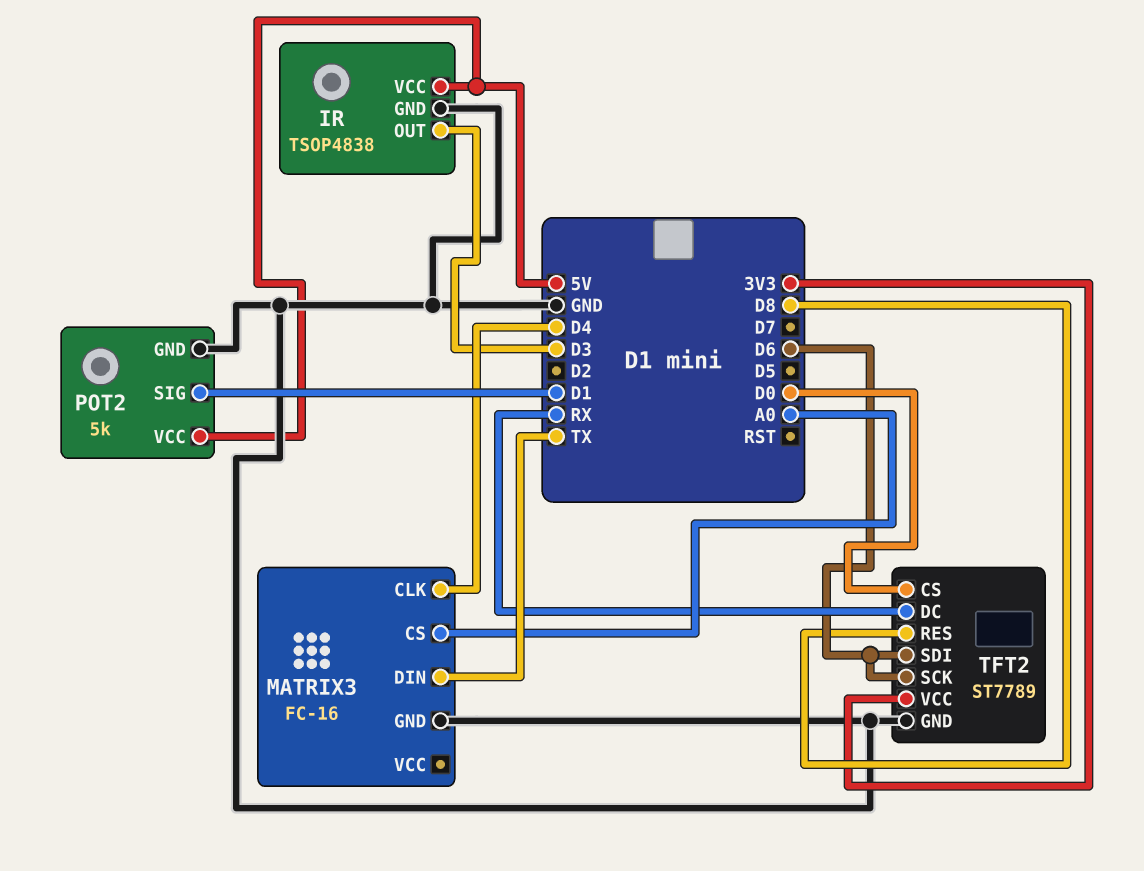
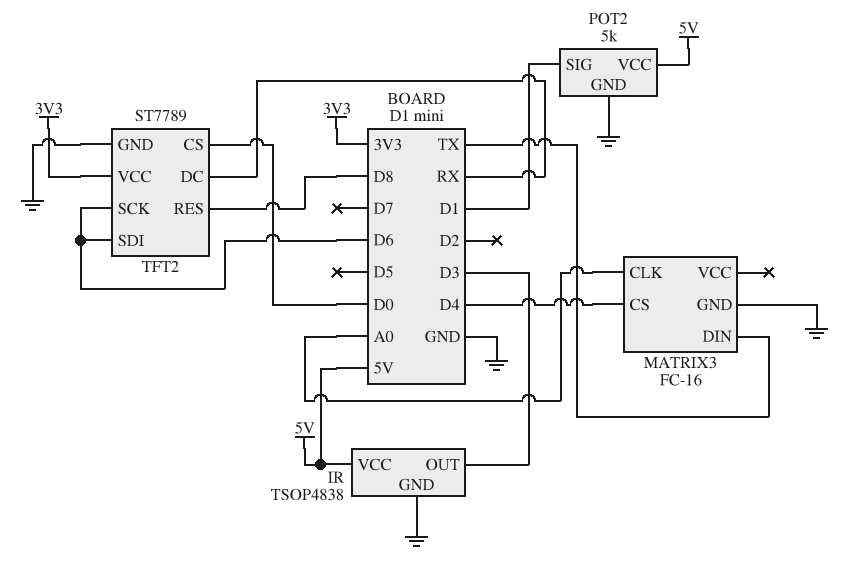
MATRIX3 pin CLK: D4 -> A0
MATRIX3 pin CS: A0 -> D4

